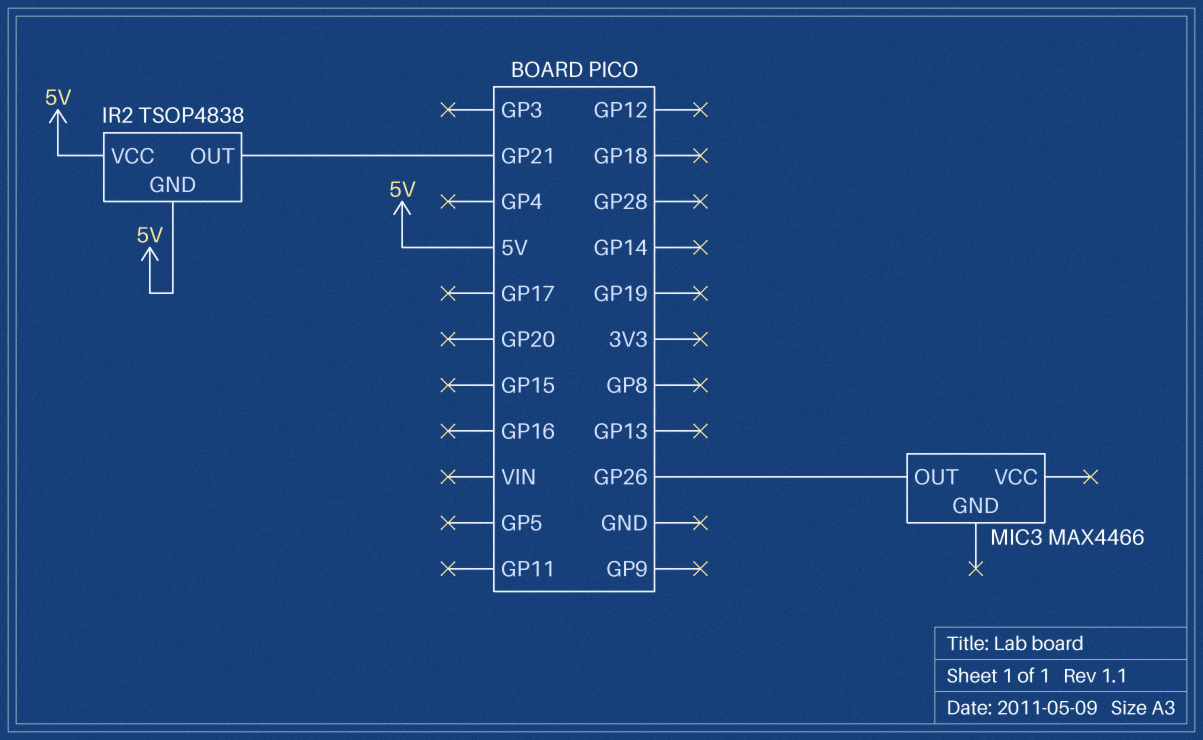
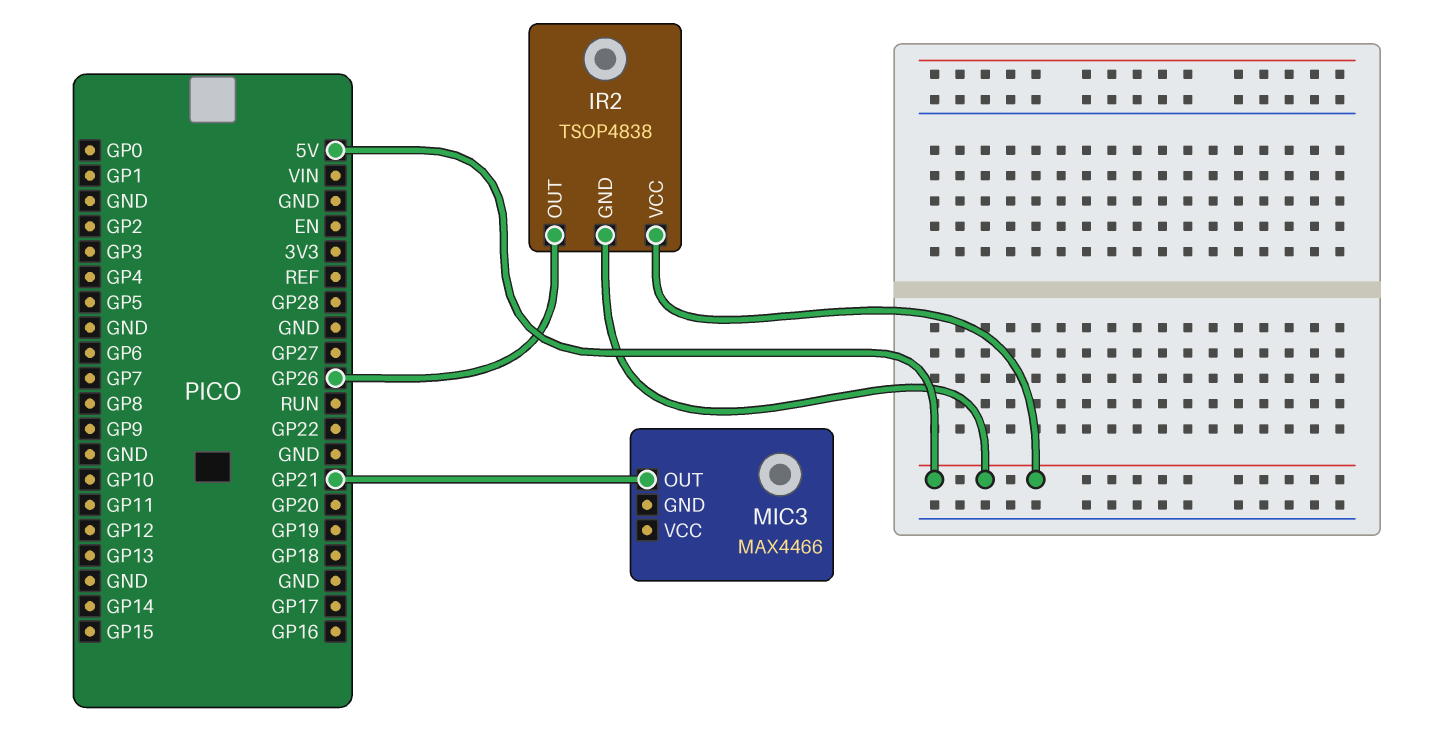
IR2 pin OUT: GP21 -> GP26
MIC3 pin OUT: GP26 -> GP21

